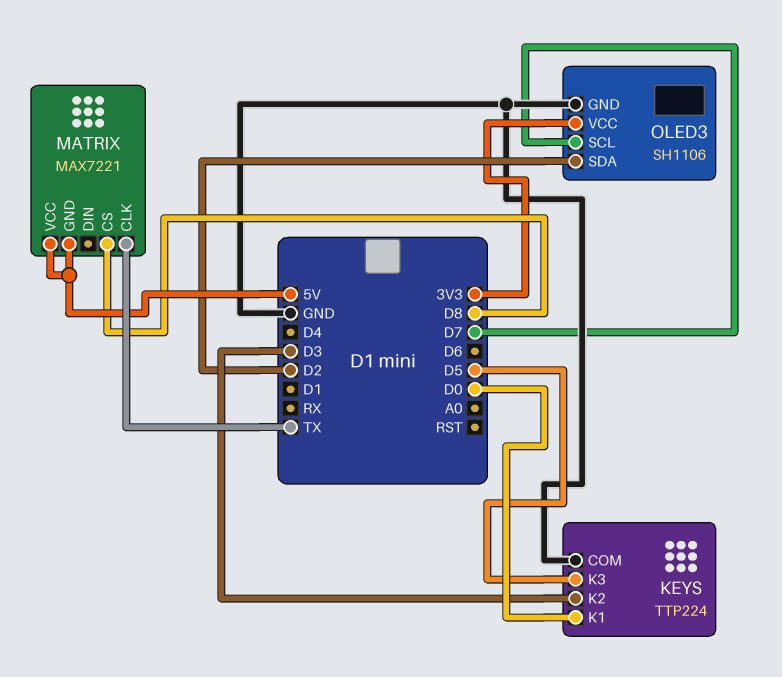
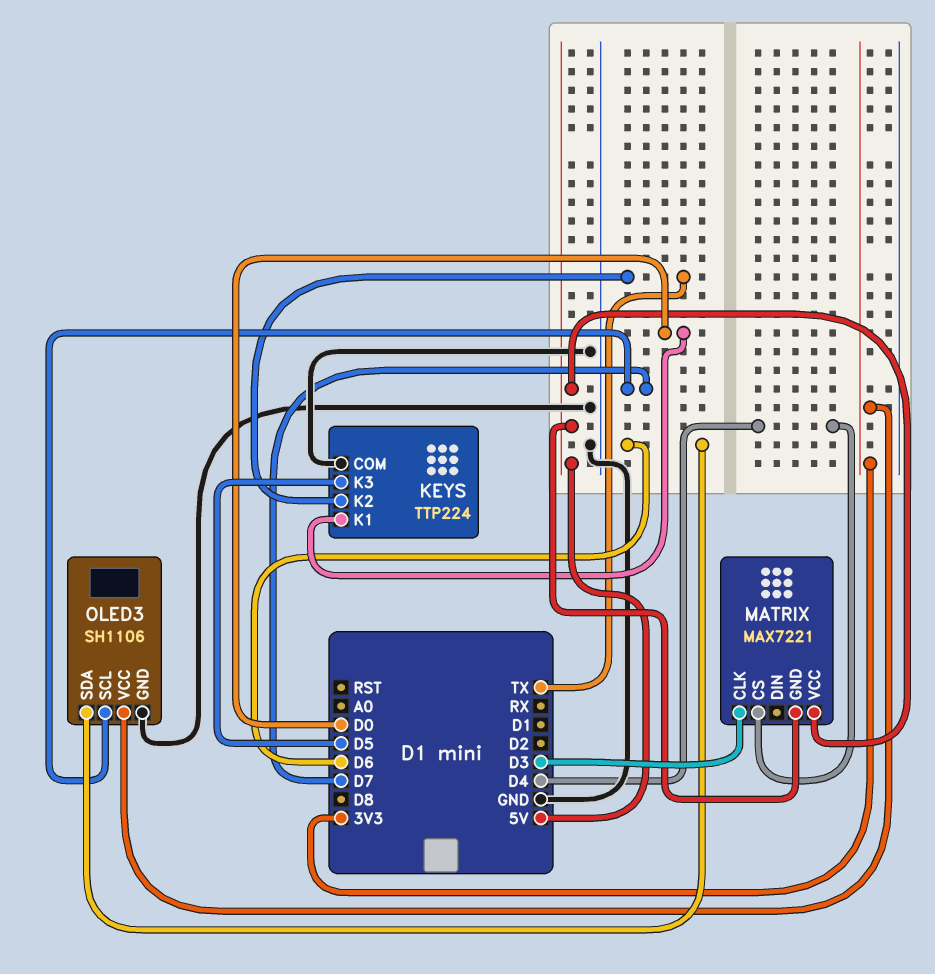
KEYS pin K2: D3 -> TX
MATRIX pin CLK: TX -> D3
MATRIX pin CS: D8 -> D4
OLED3 pin SDA: D2 -> D6

